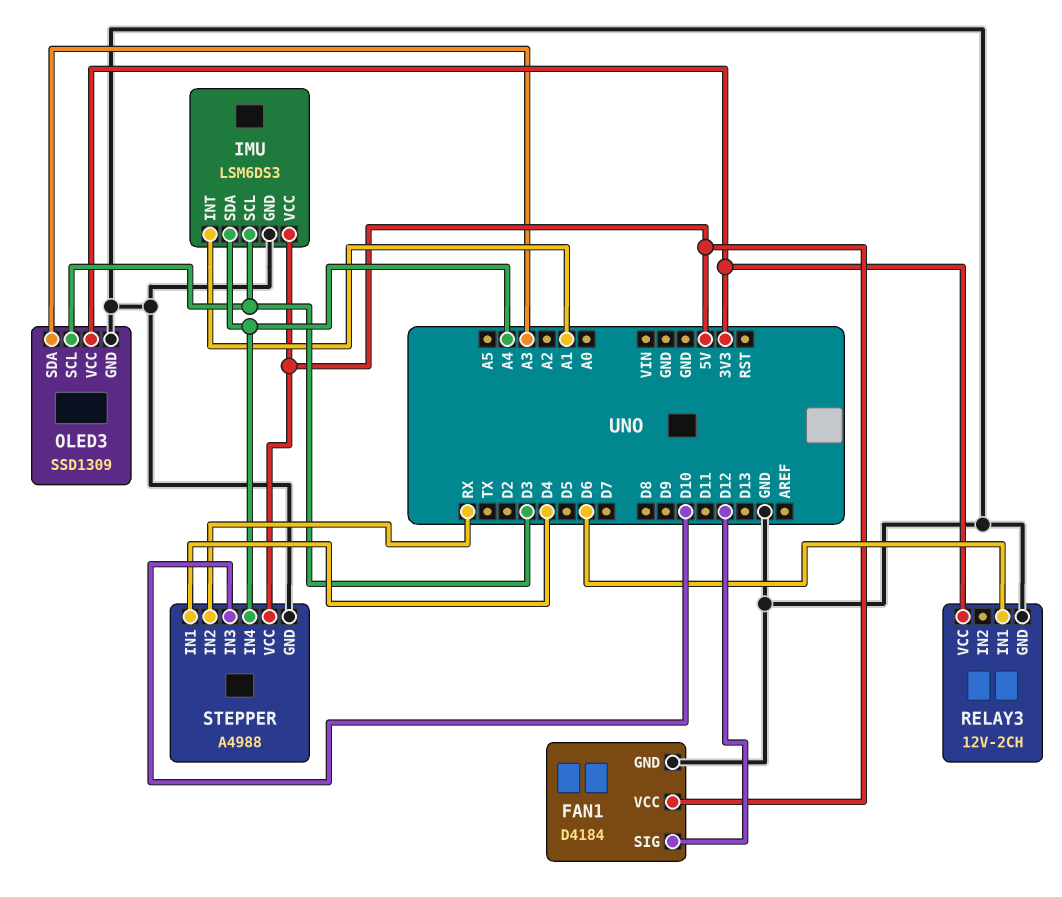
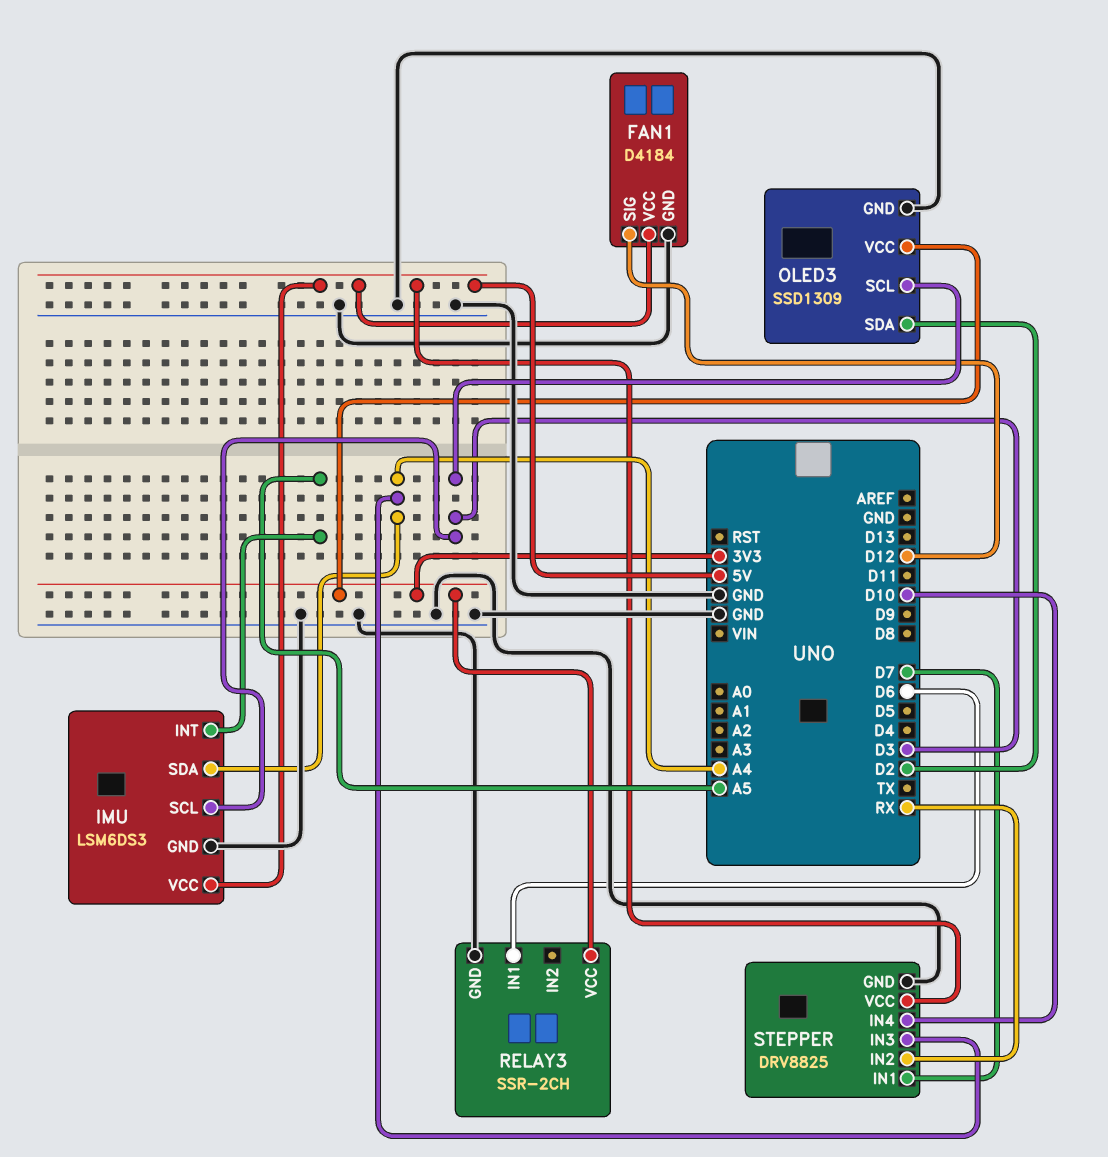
IMU pin INT: A1 -> A5
OLED3 pin SDA: A3 -> D2
RELAY3: 12V-2CH -> SSR-2CH
STEPPER: A4988 -> DRV8825
STEPPER pin IN1: D4 -> D7
STEPPER pin IN3: D10 -> A4
STEPPER pin IN4: A4 -> D10

